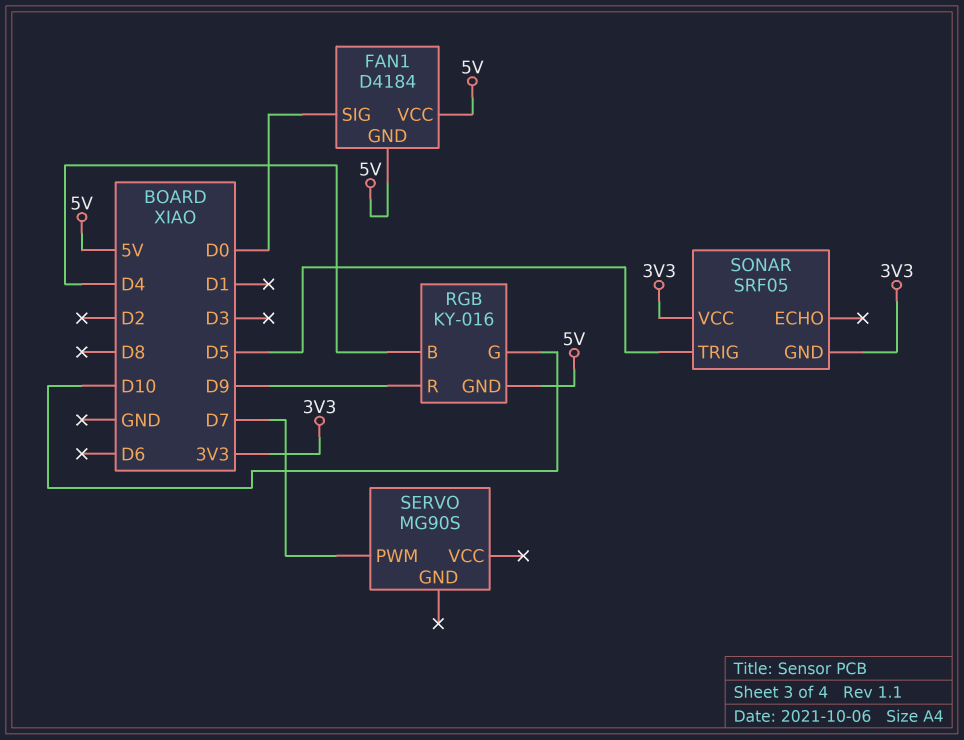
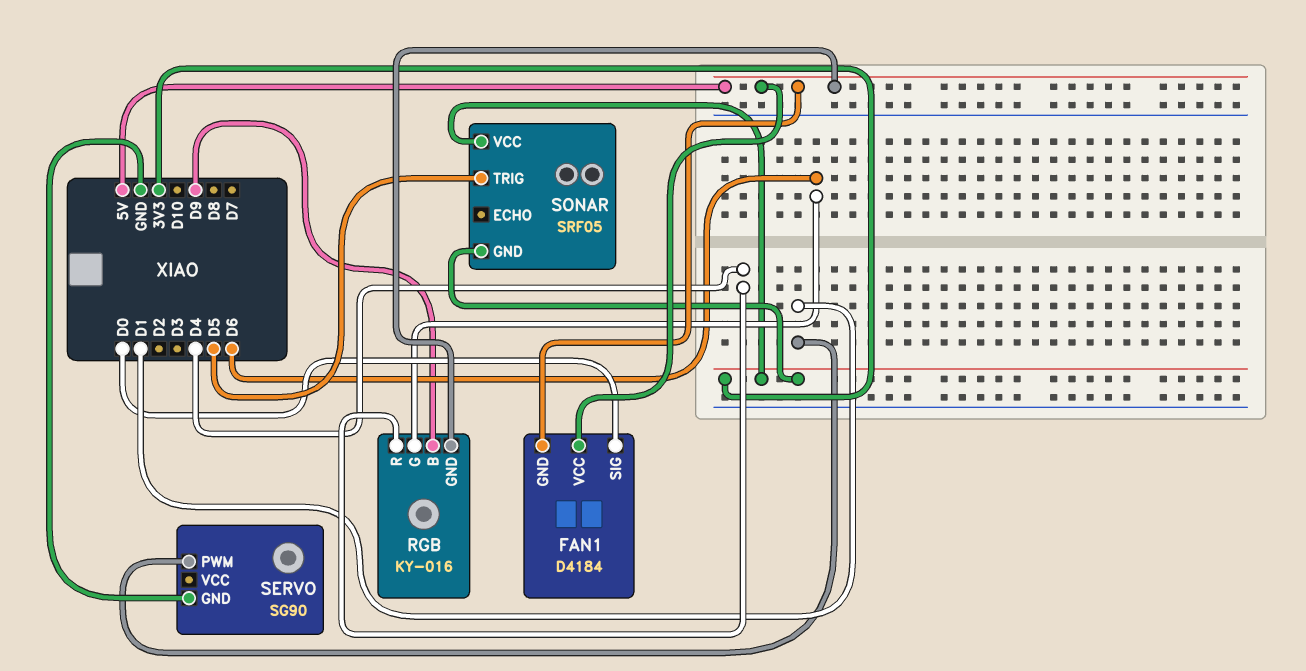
RGB pin B: D4 -> D9
RGB pin G: D10 -> D6
RGB pin R: D9 -> D4
SERVO: MG90S -> SG90
SERVO pin GND: none -> GND
SERVO pin PWM: D7 -> D1

